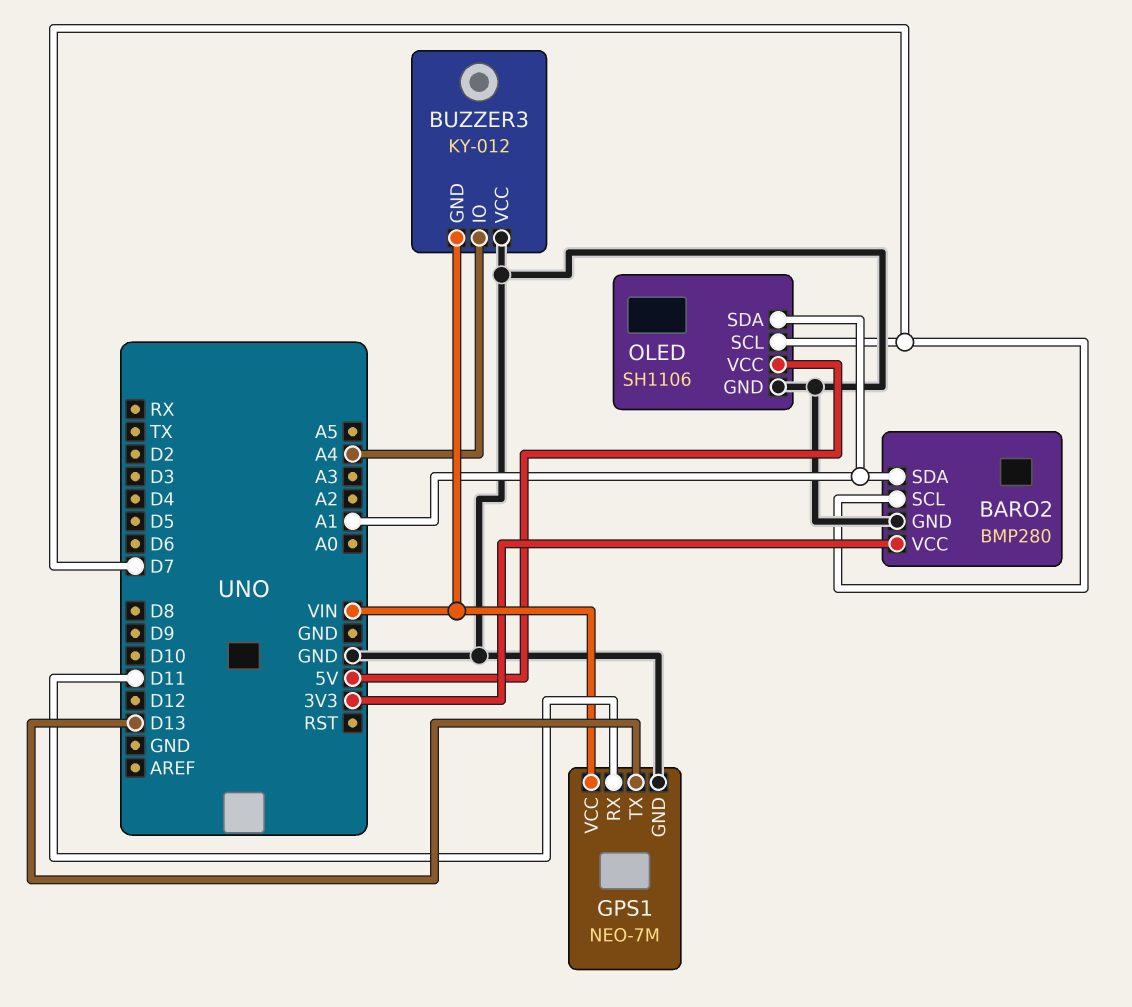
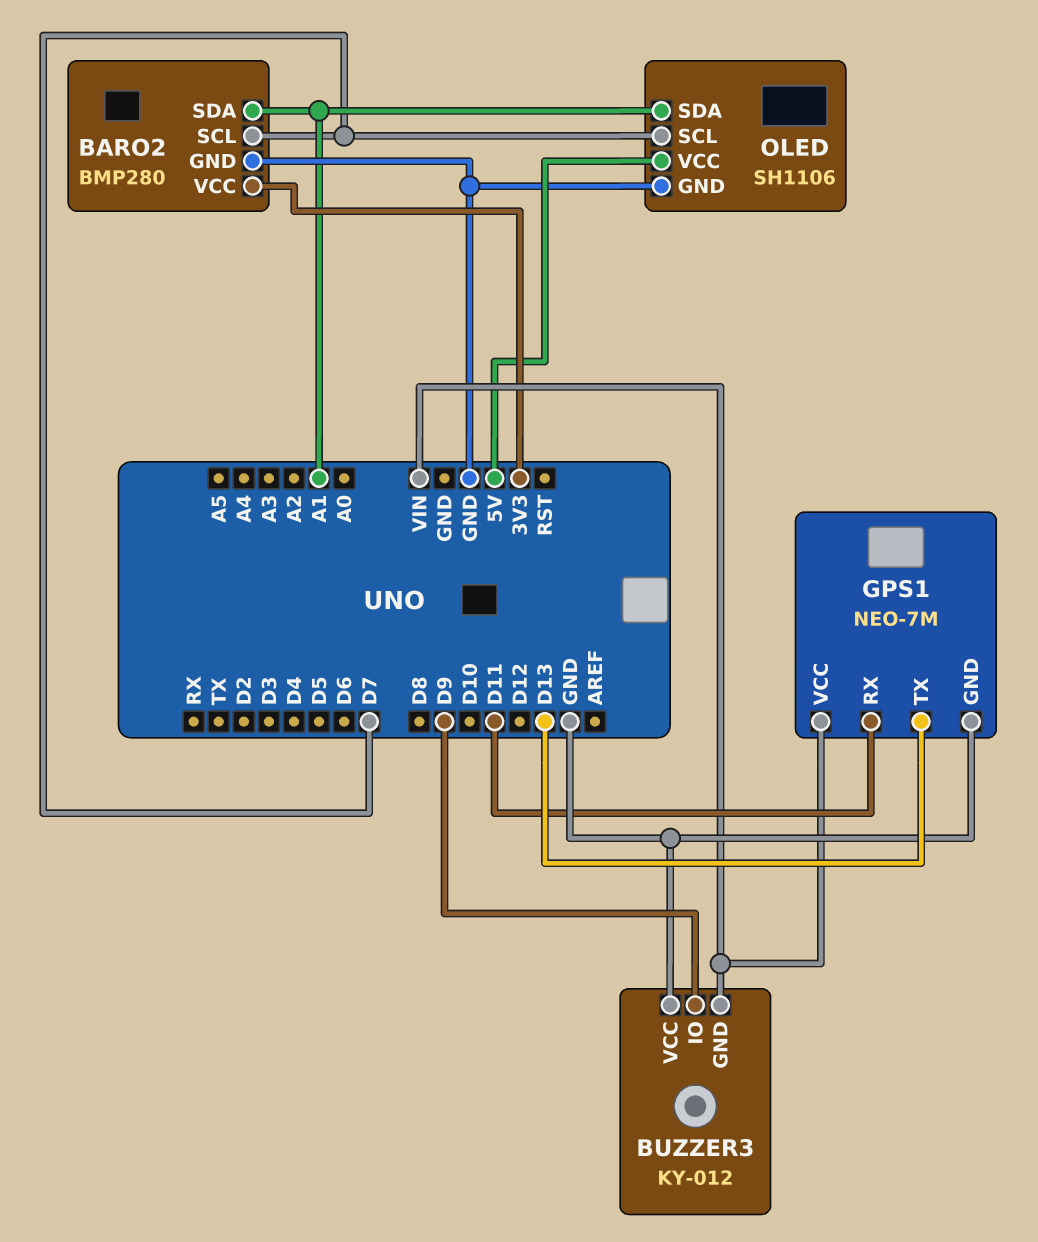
BUZZER3 pin IO: A4 -> D9

